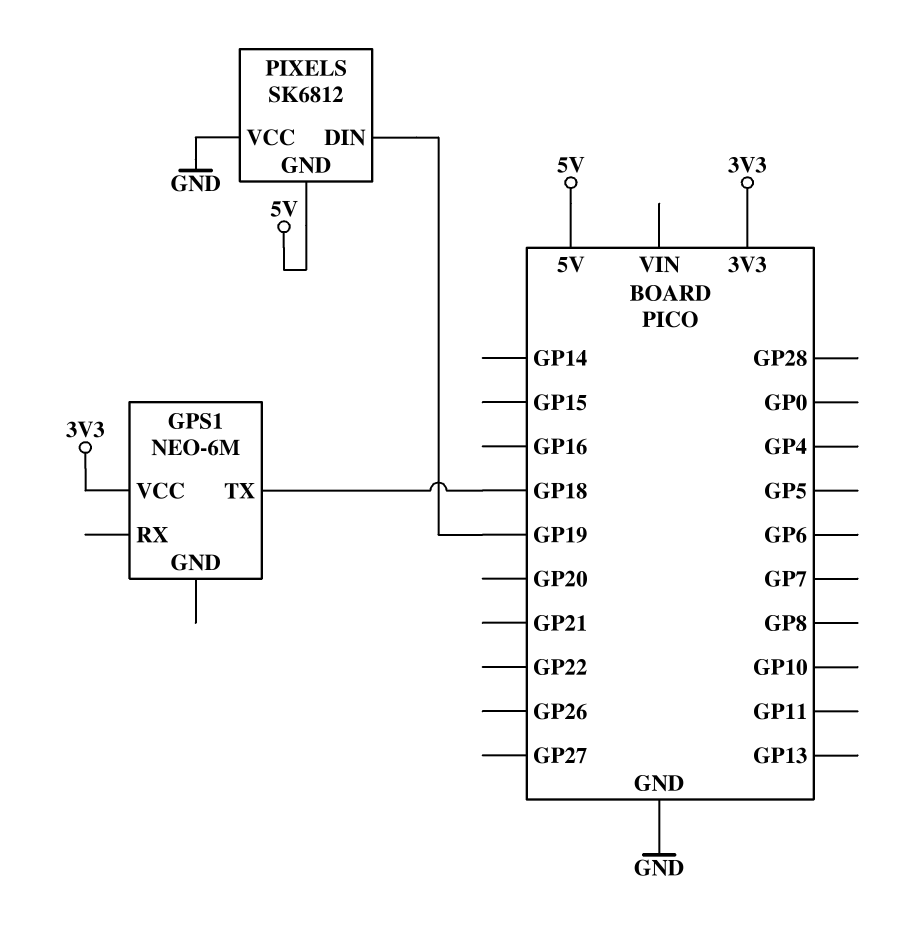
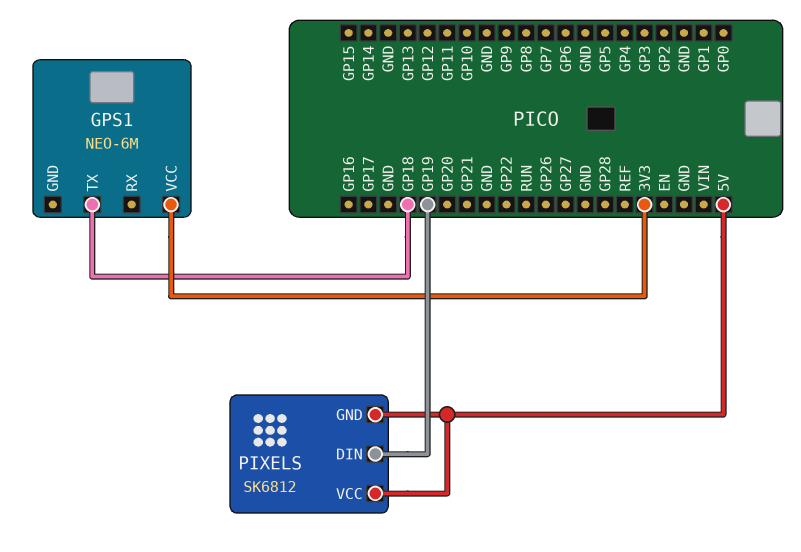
PIXELS pin VCC: GND -> 5V

